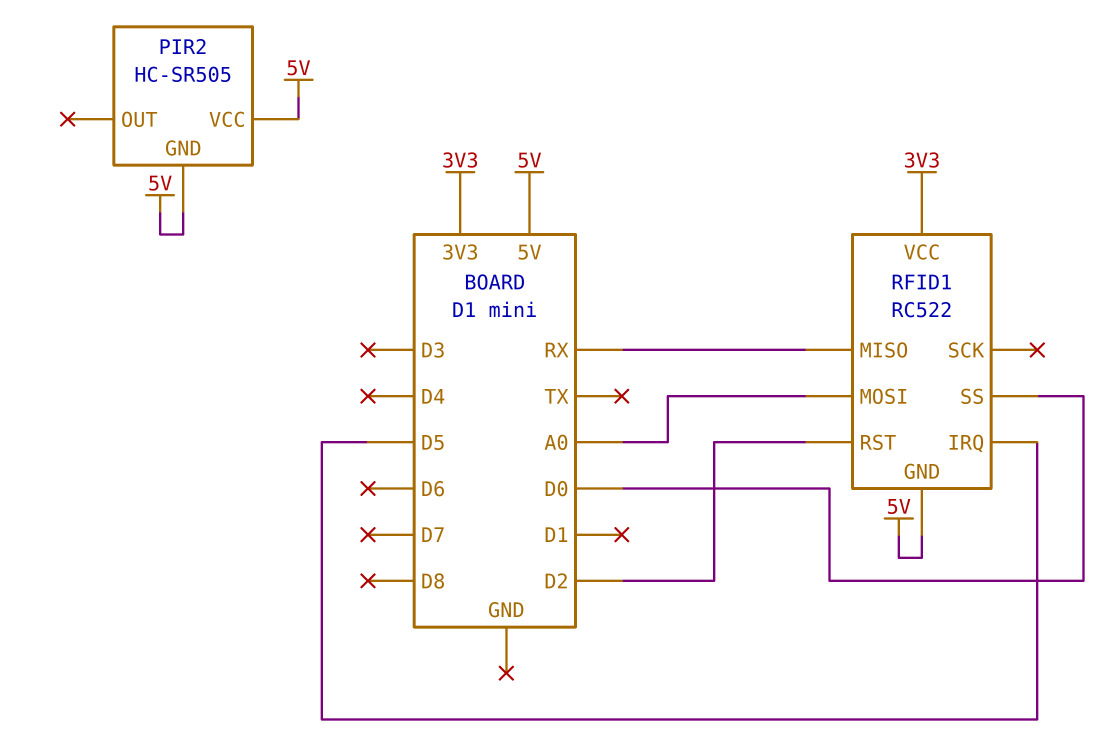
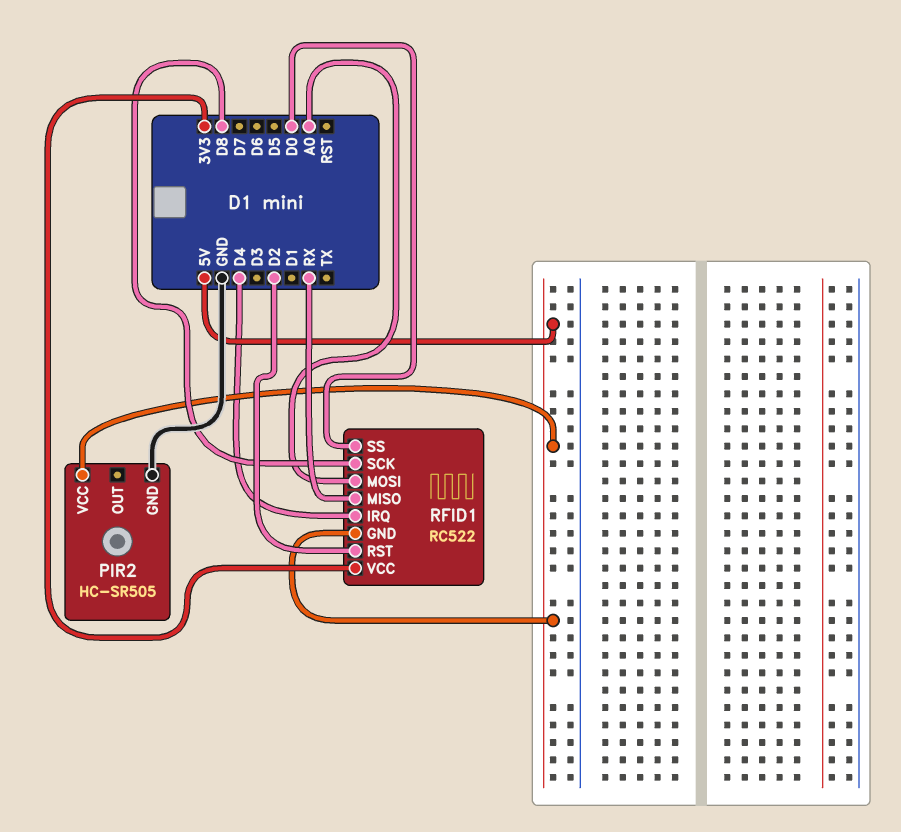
PIR2 pin GND: 5V -> GND
RFID1 pin IRQ: D5 -> D4
RFID1 pin SCK: none -> D8

